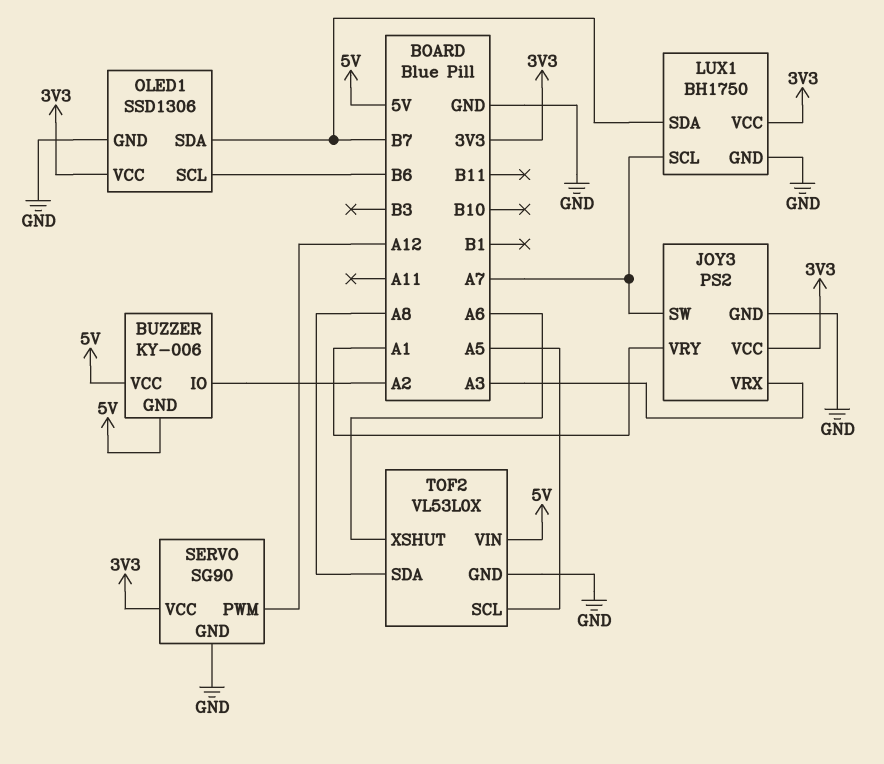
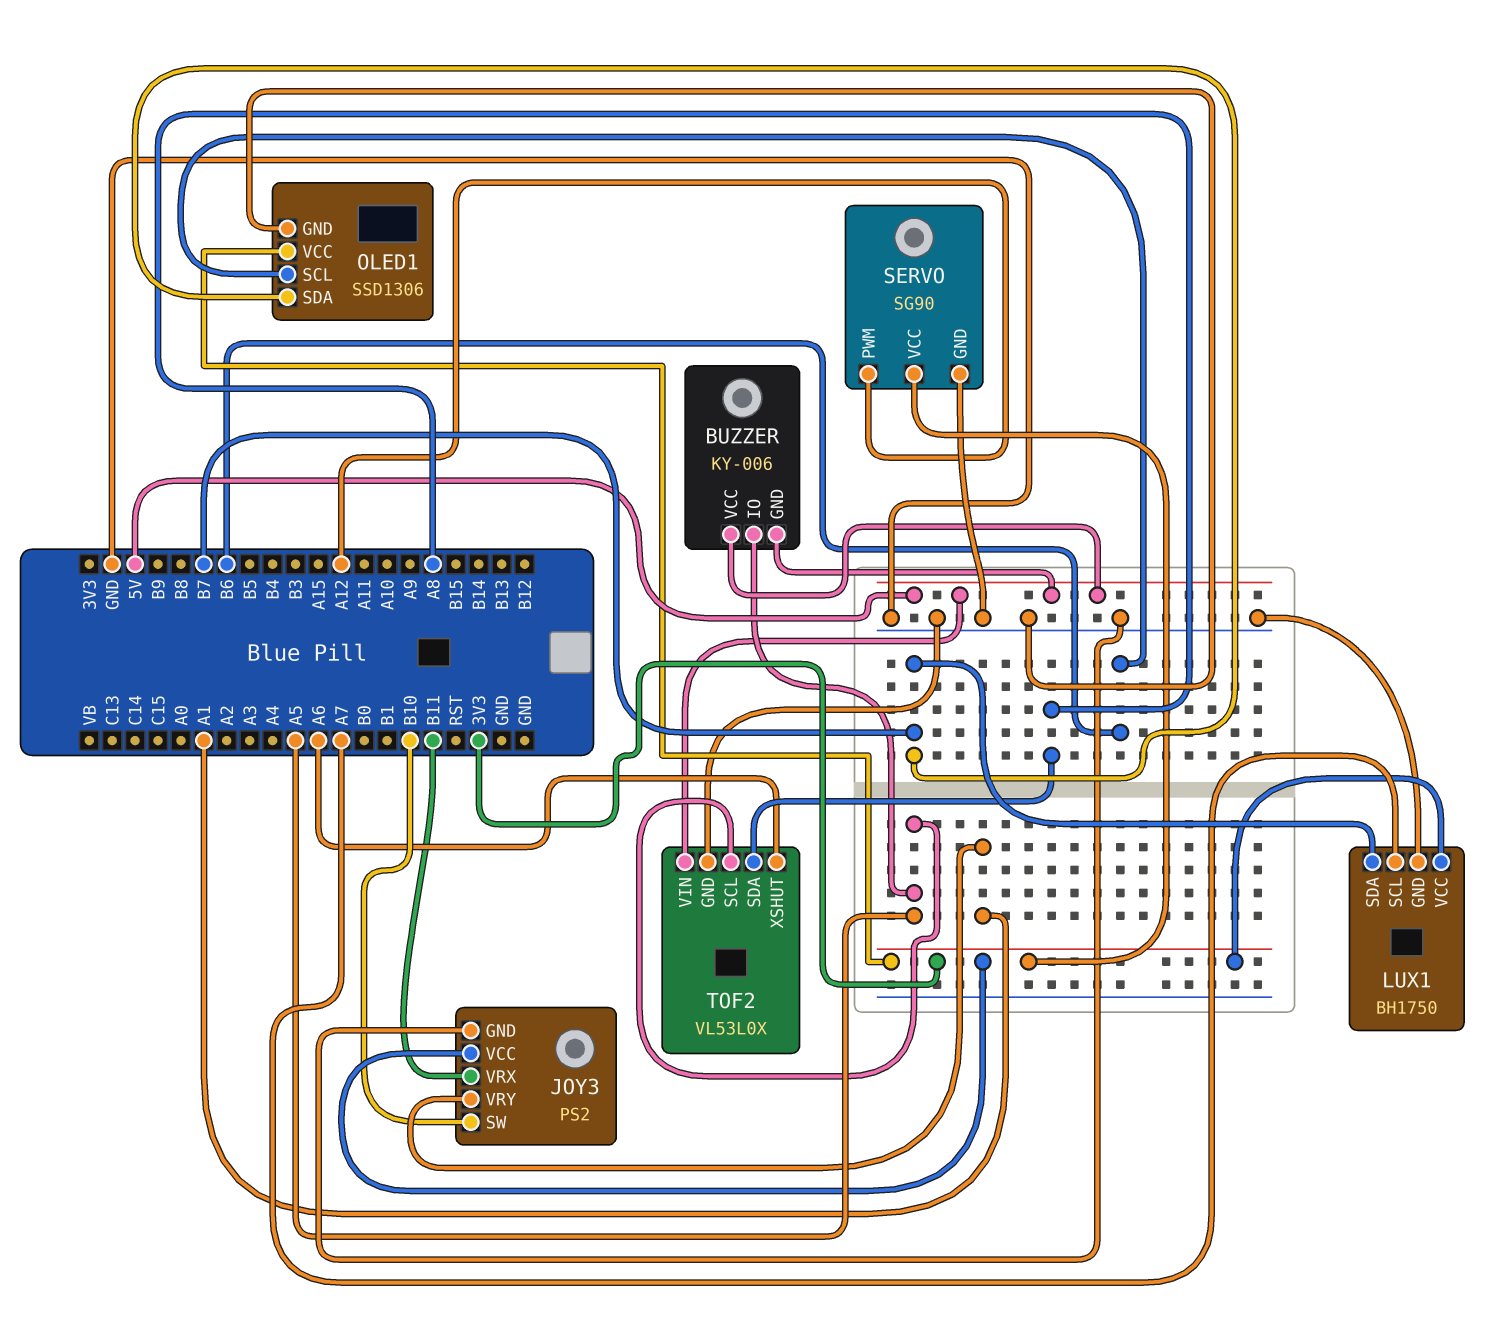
BUZZER pin IO: A2 -> A5
JOY3 pin SW: A7 -> B10
JOY3 pin VRX: A3 -> B11

